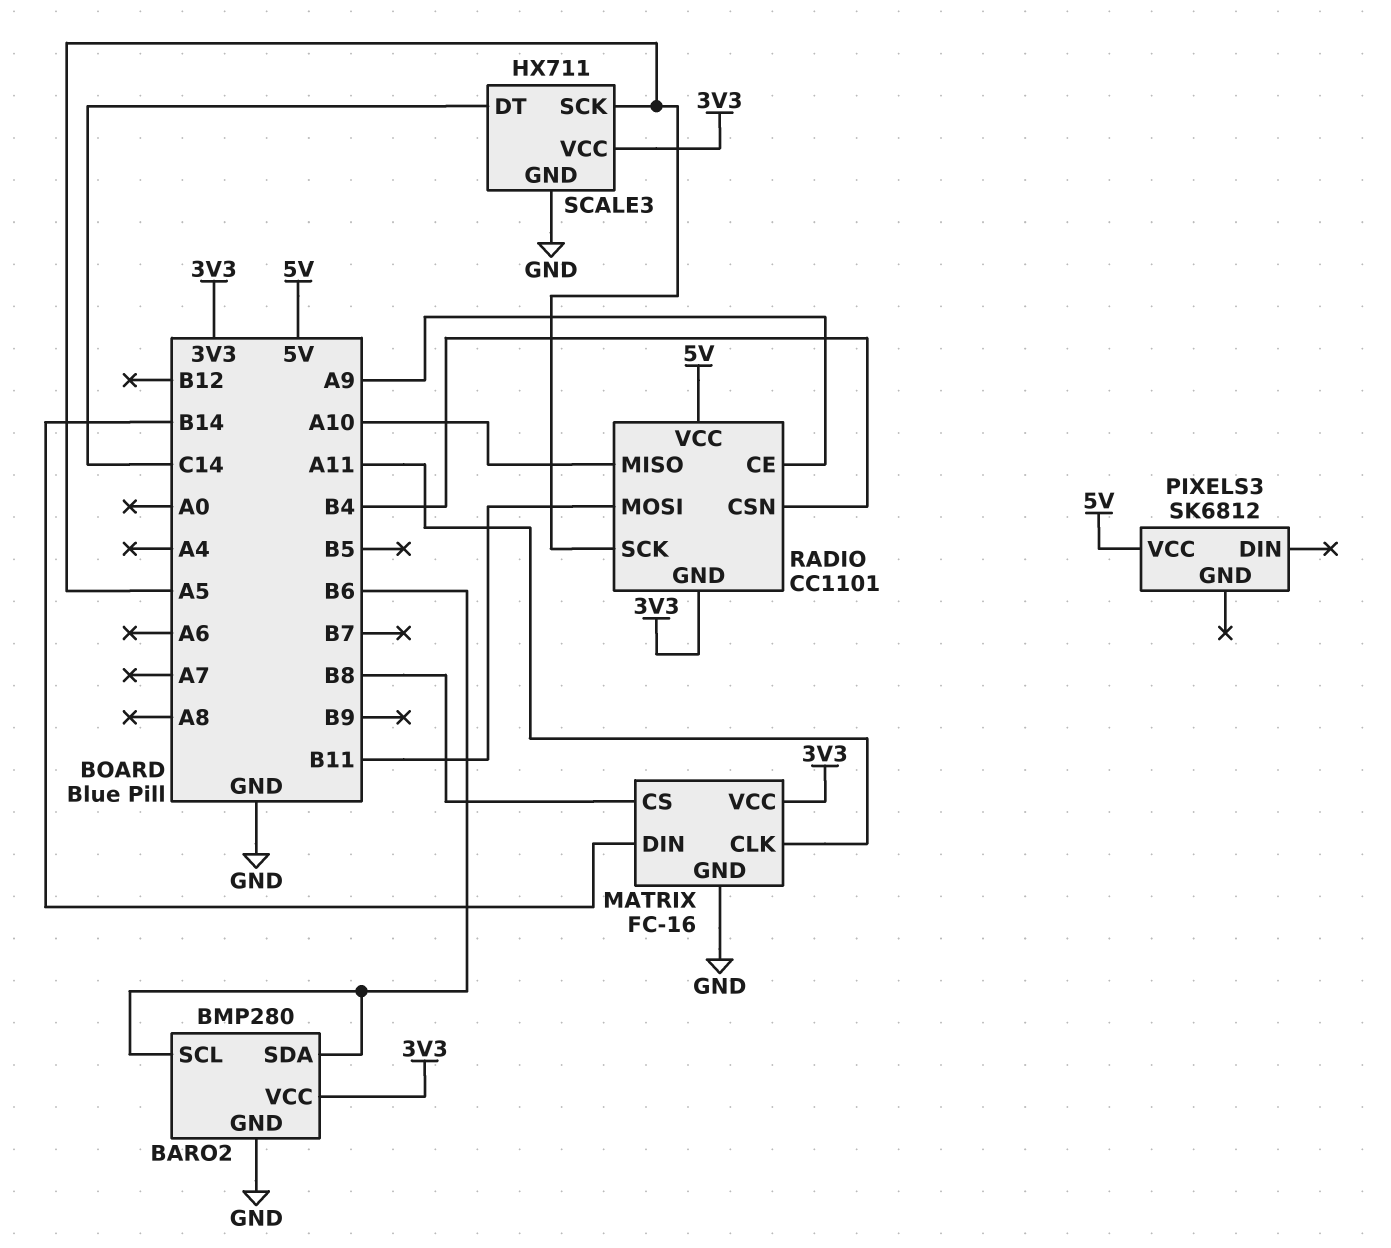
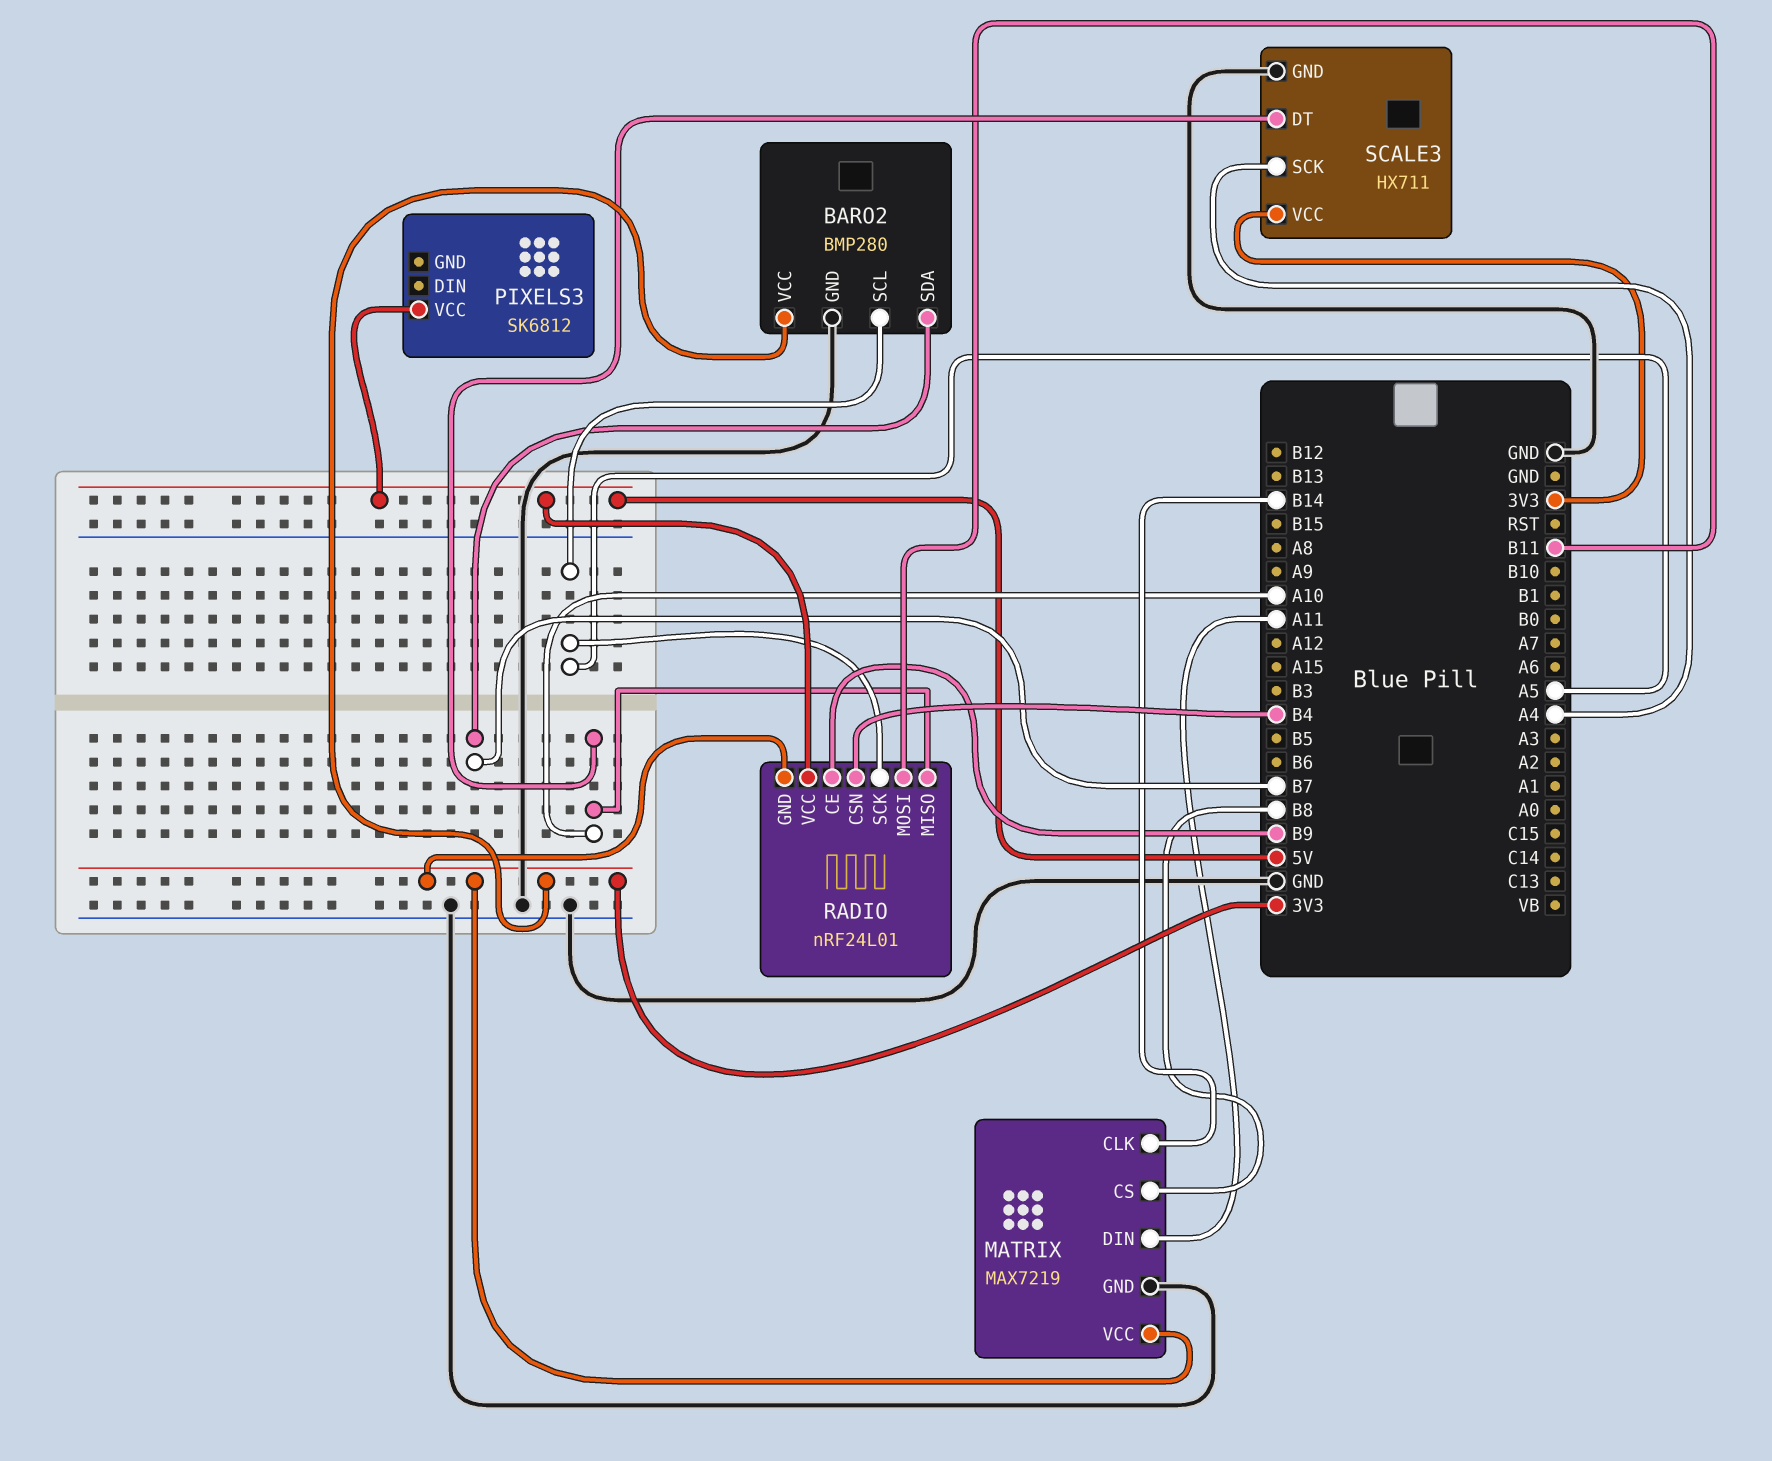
BARO2 pin SCL: B6 -> A5
BARO2 pin SDA: B6 -> B7
MATRIX: FC-16 -> MAX7219
MATRIX pin CLK: A11 -> B14
MATRIX pin DIN: B14 -> A11
RADIO: CC1101 -> nRF24L01
RADIO pin CE: A9 -> B9
SCALE3 pin DT: C14 -> A10
SCALE3 pin SCK: A5 -> A4

